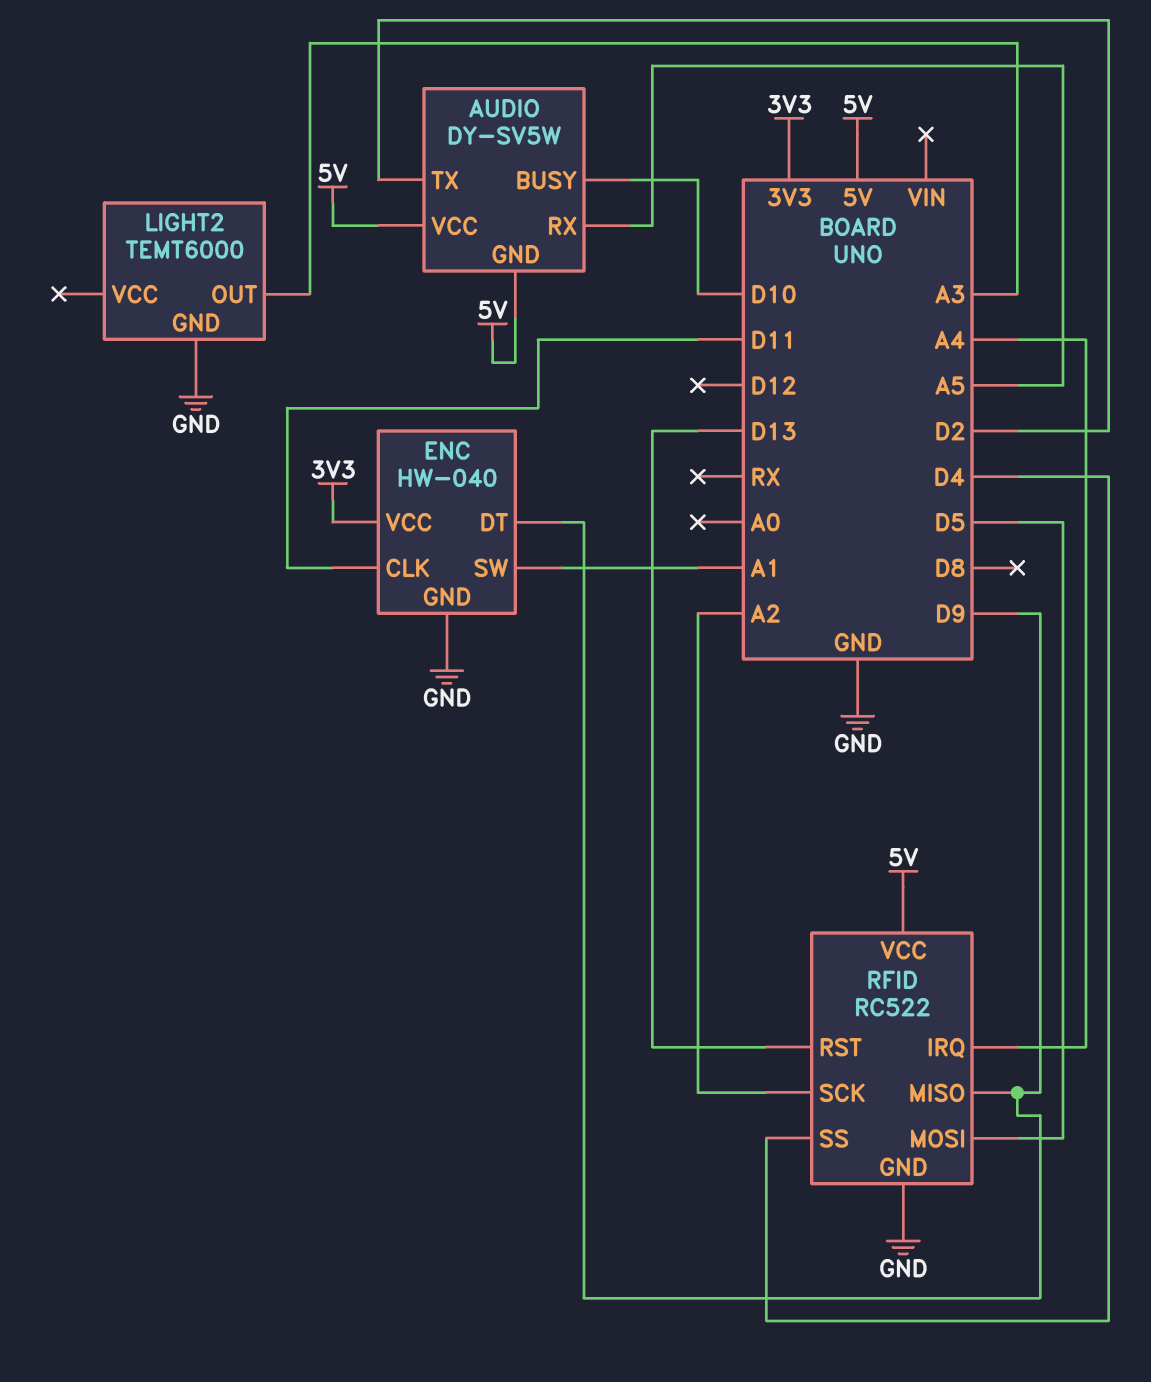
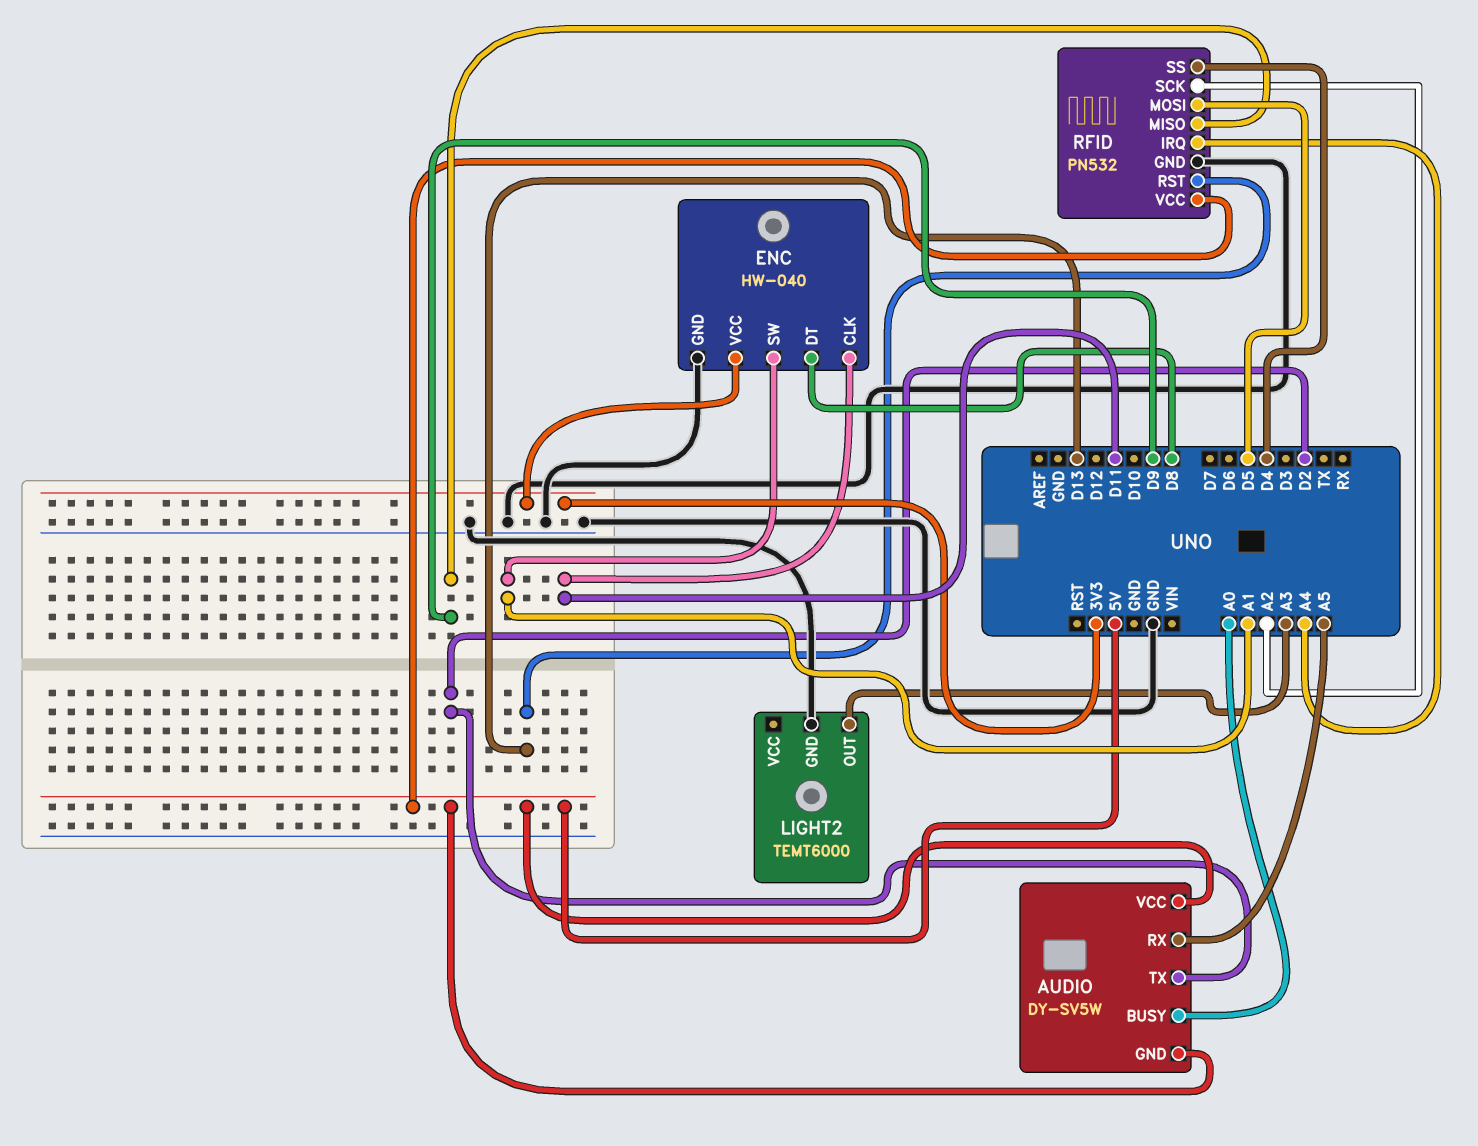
AUDIO pin BUSY: D10 -> A0
ENC pin DT: D9 -> D8
RFID: RC522 -> PN532

